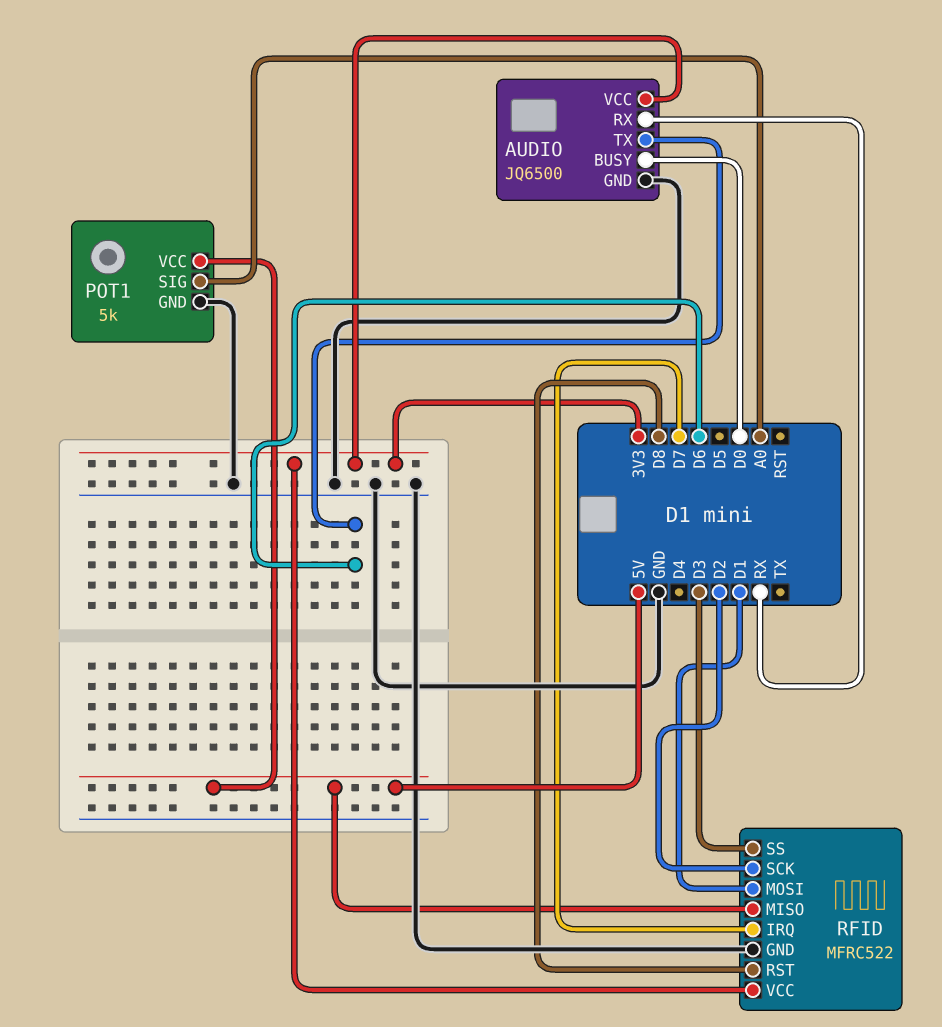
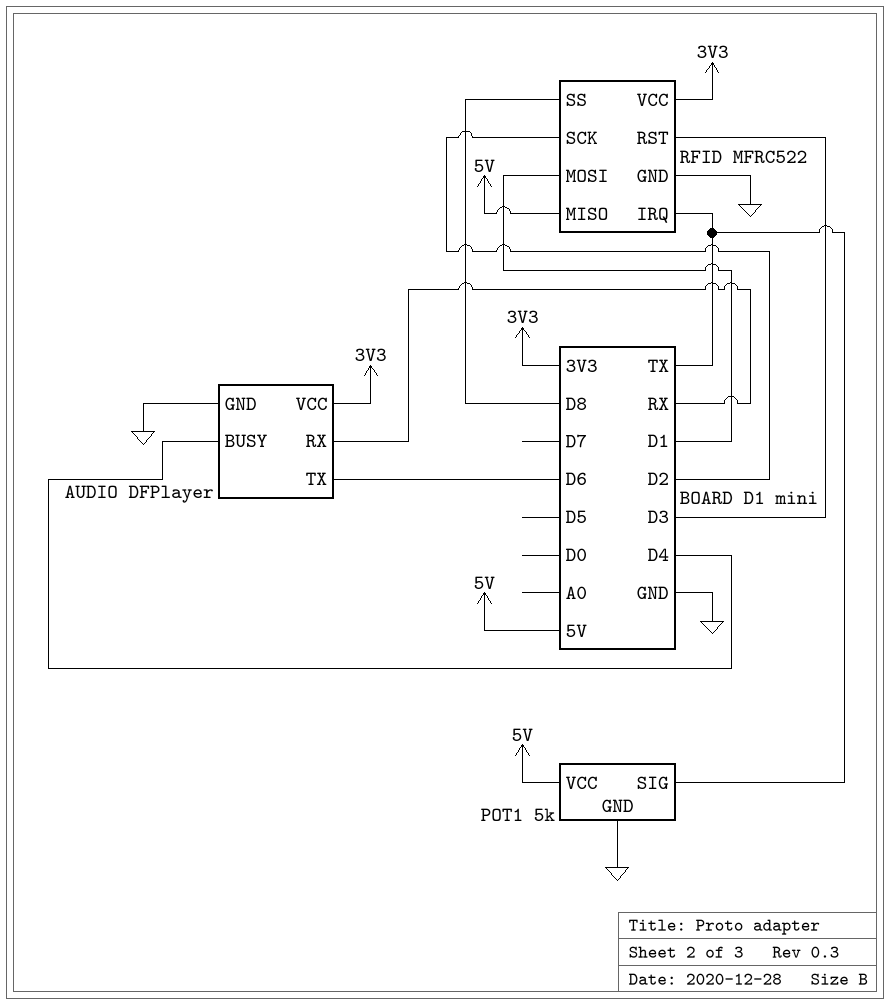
AUDIO: JQ6500 -> DFPlayer
AUDIO pin BUSY: D0 -> D4
POT1 pin SIG: A0 -> TX
RFID pin IRQ: D7 -> TX
RFID pin RST: D8 -> D3
RFID pin SS: D3 -> D8

